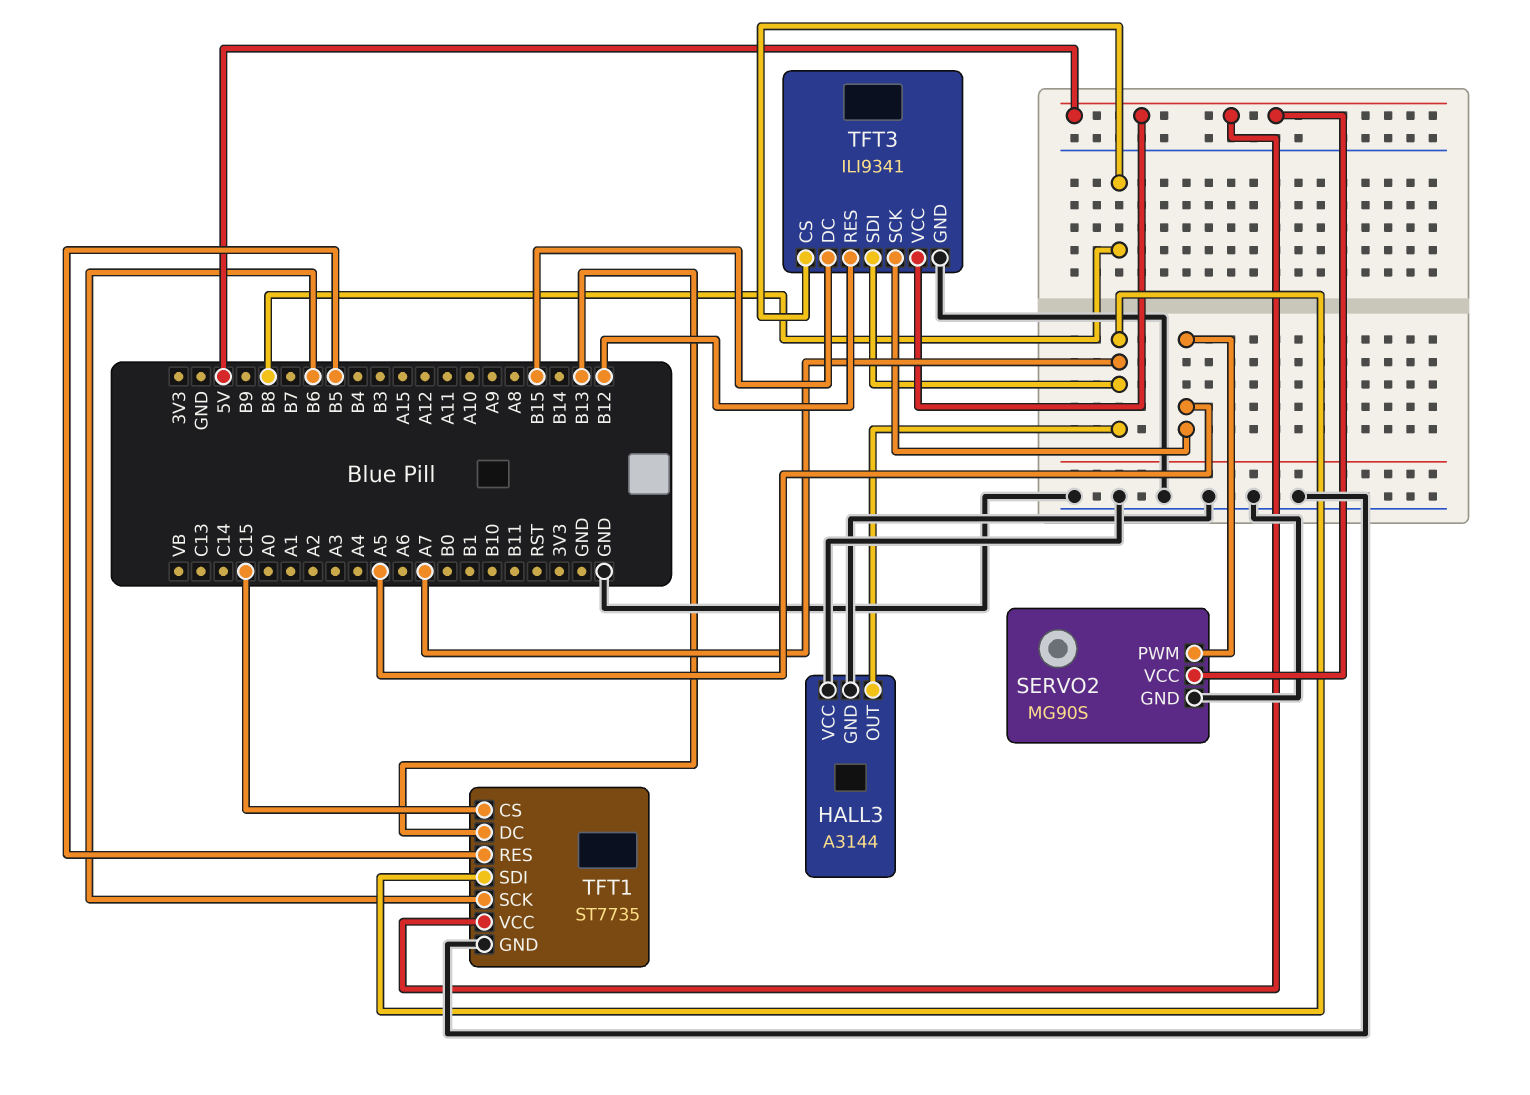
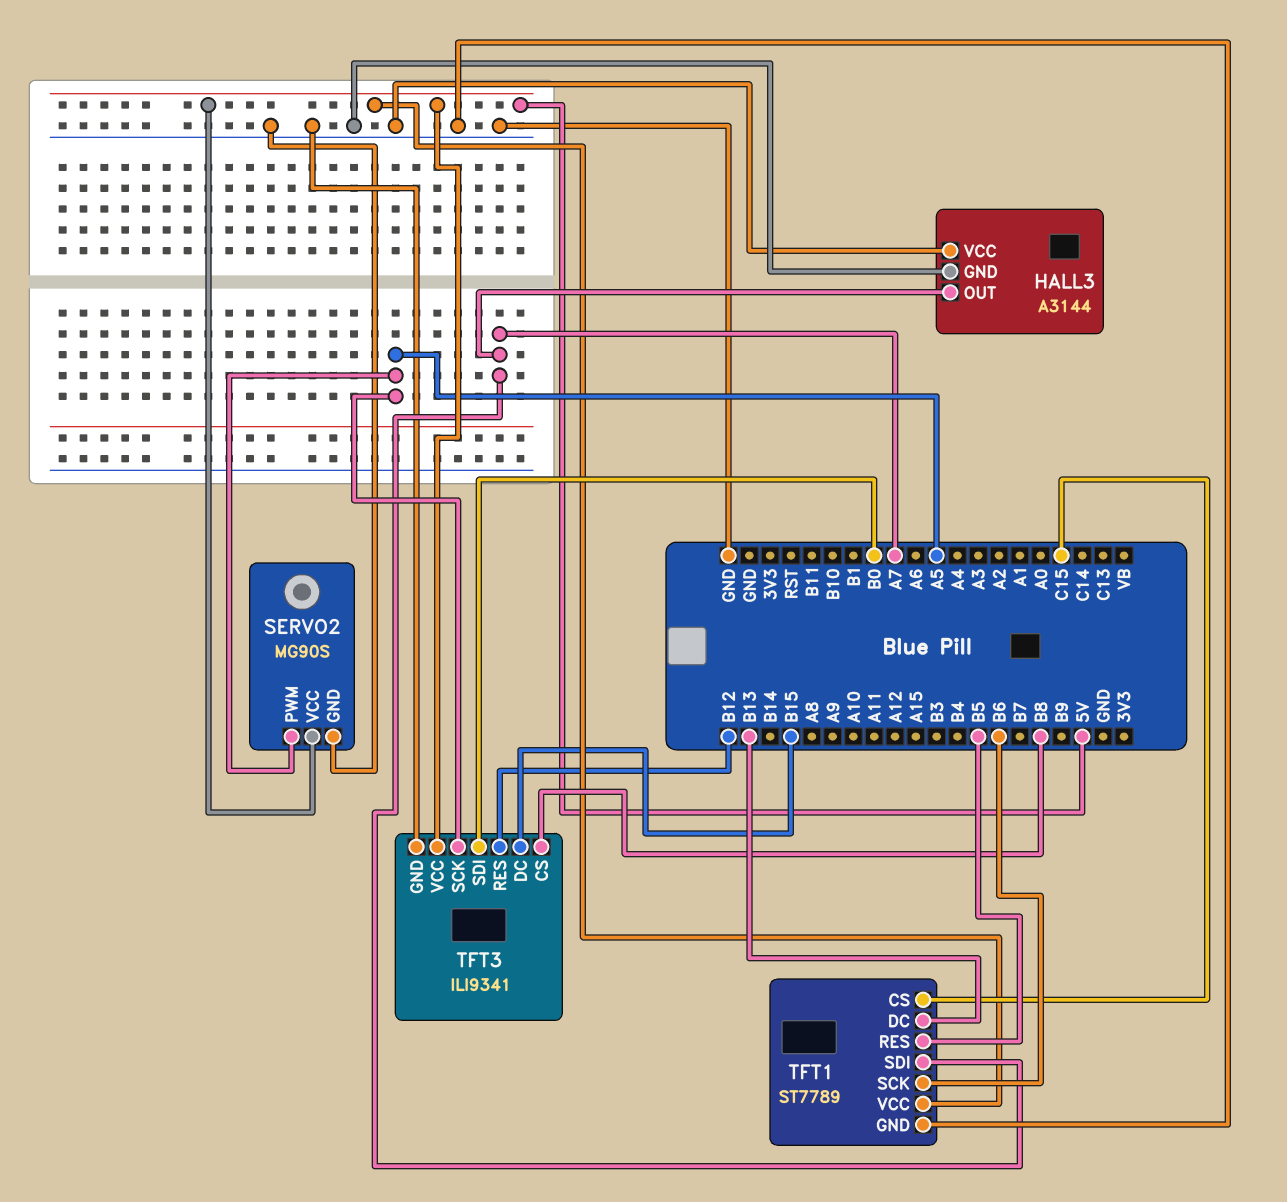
TFT1: ST7735 -> ST7789
TFT3 pin SDI: A7 -> B0

